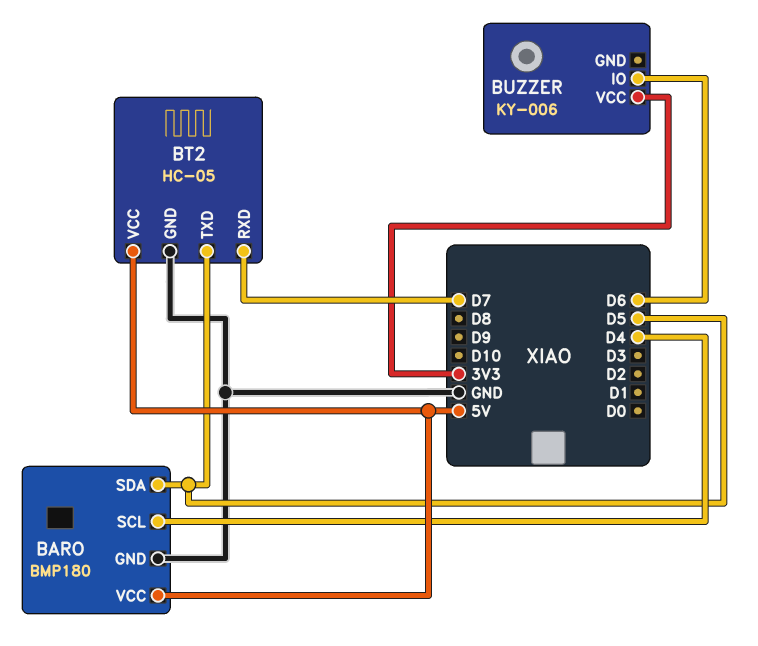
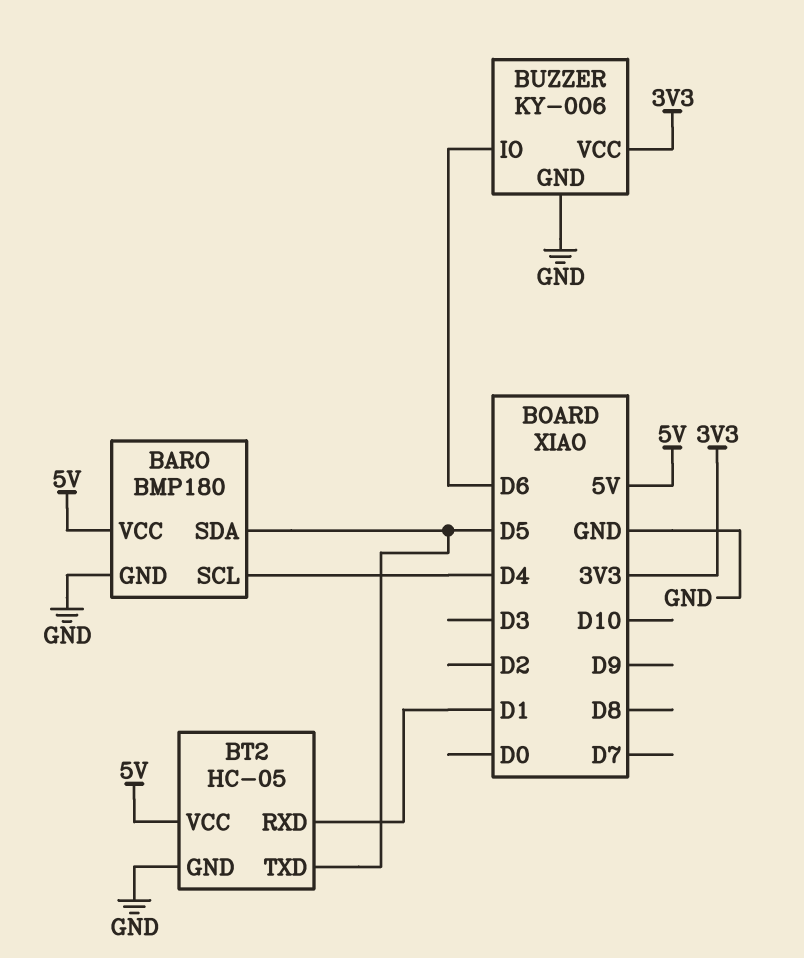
BT2 pin RXD: D7 -> D1
BUZZER pin GND: none -> GND

